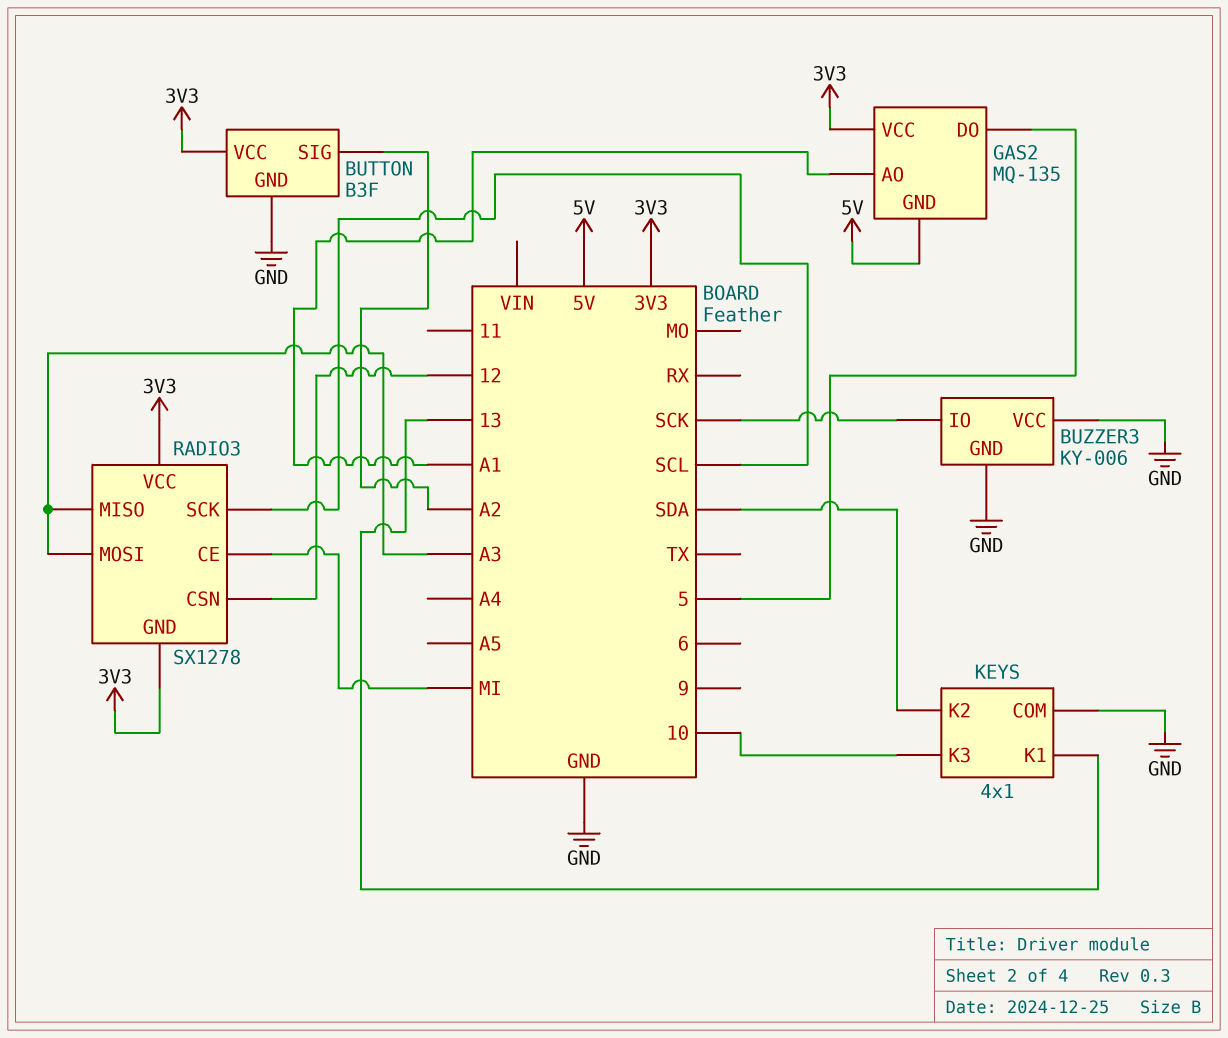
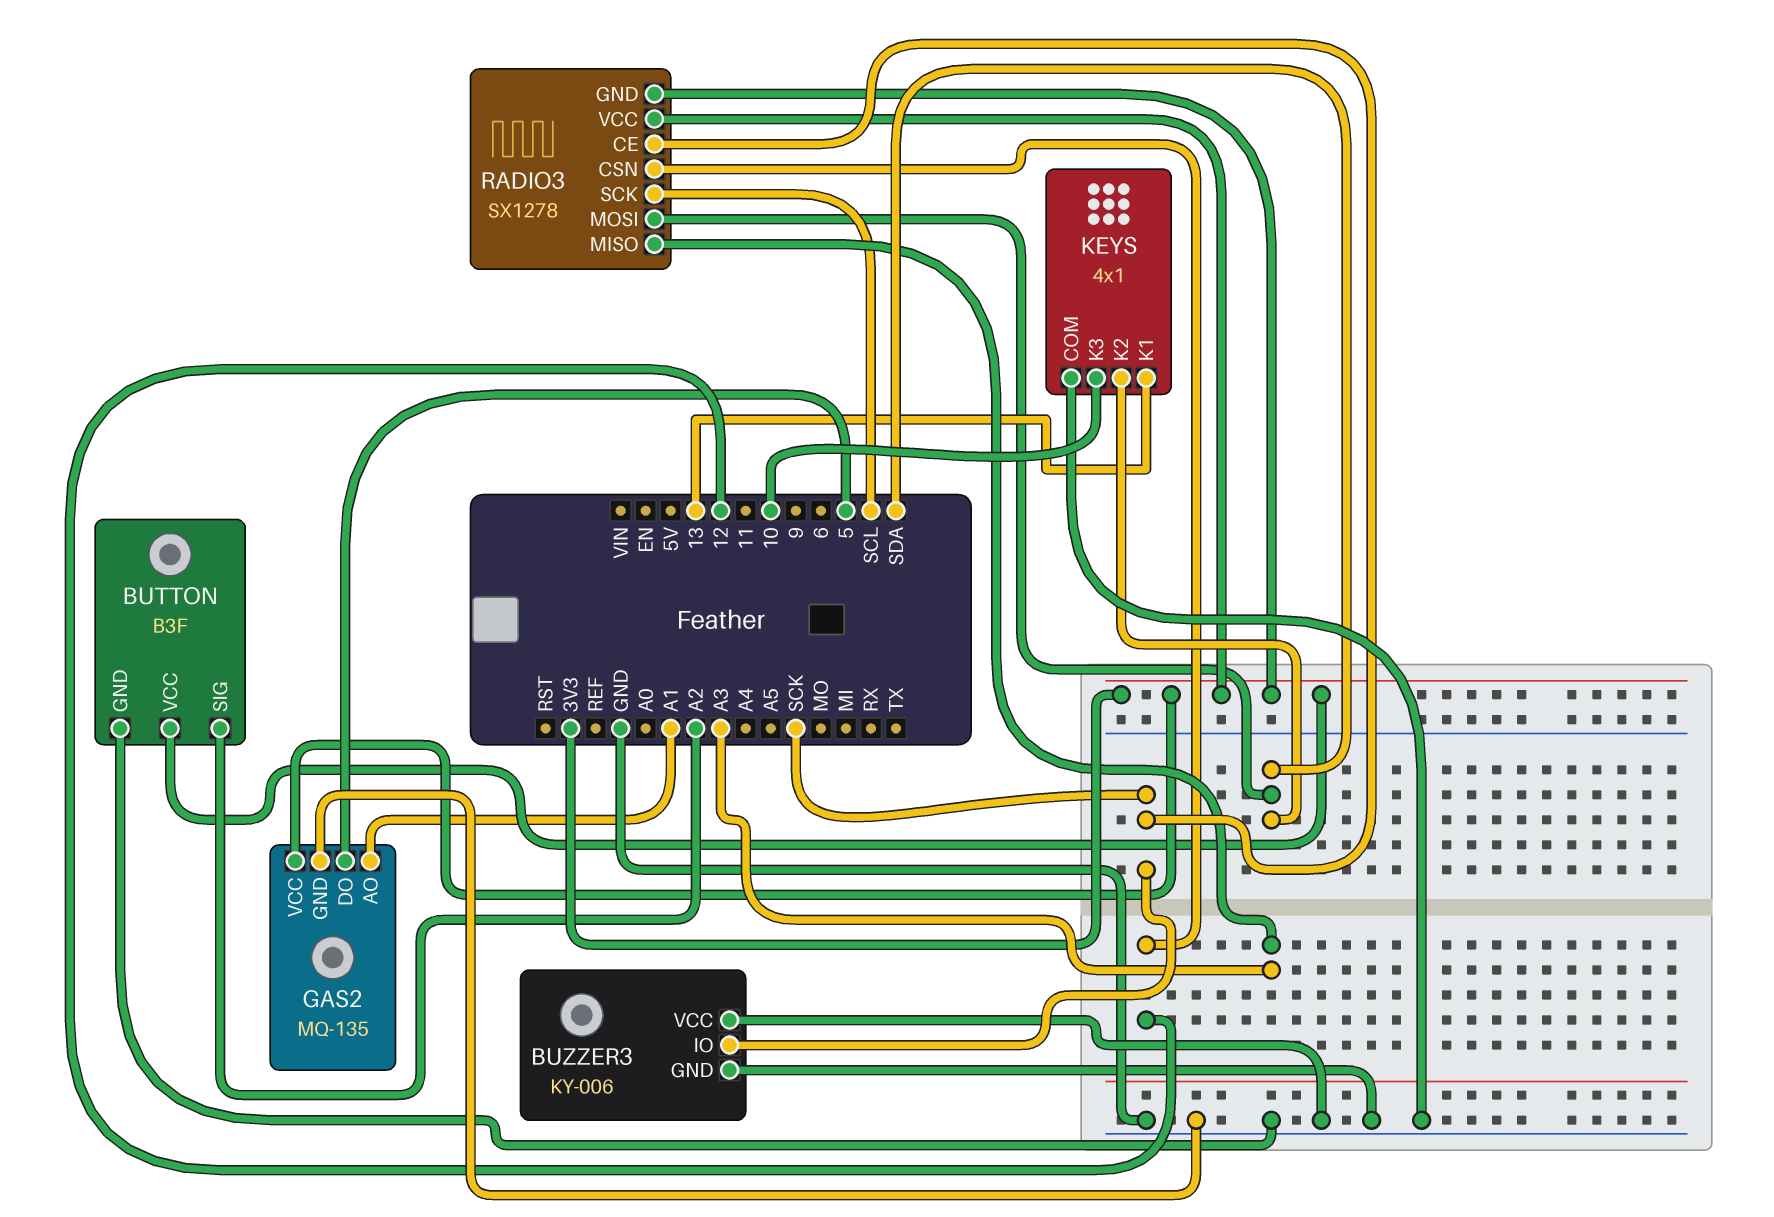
GAS2 pin GND: 5V -> GND
RADIO3 pin CE: MI -> SCK
RADIO3 pin MOSI: A3 -> SDA

